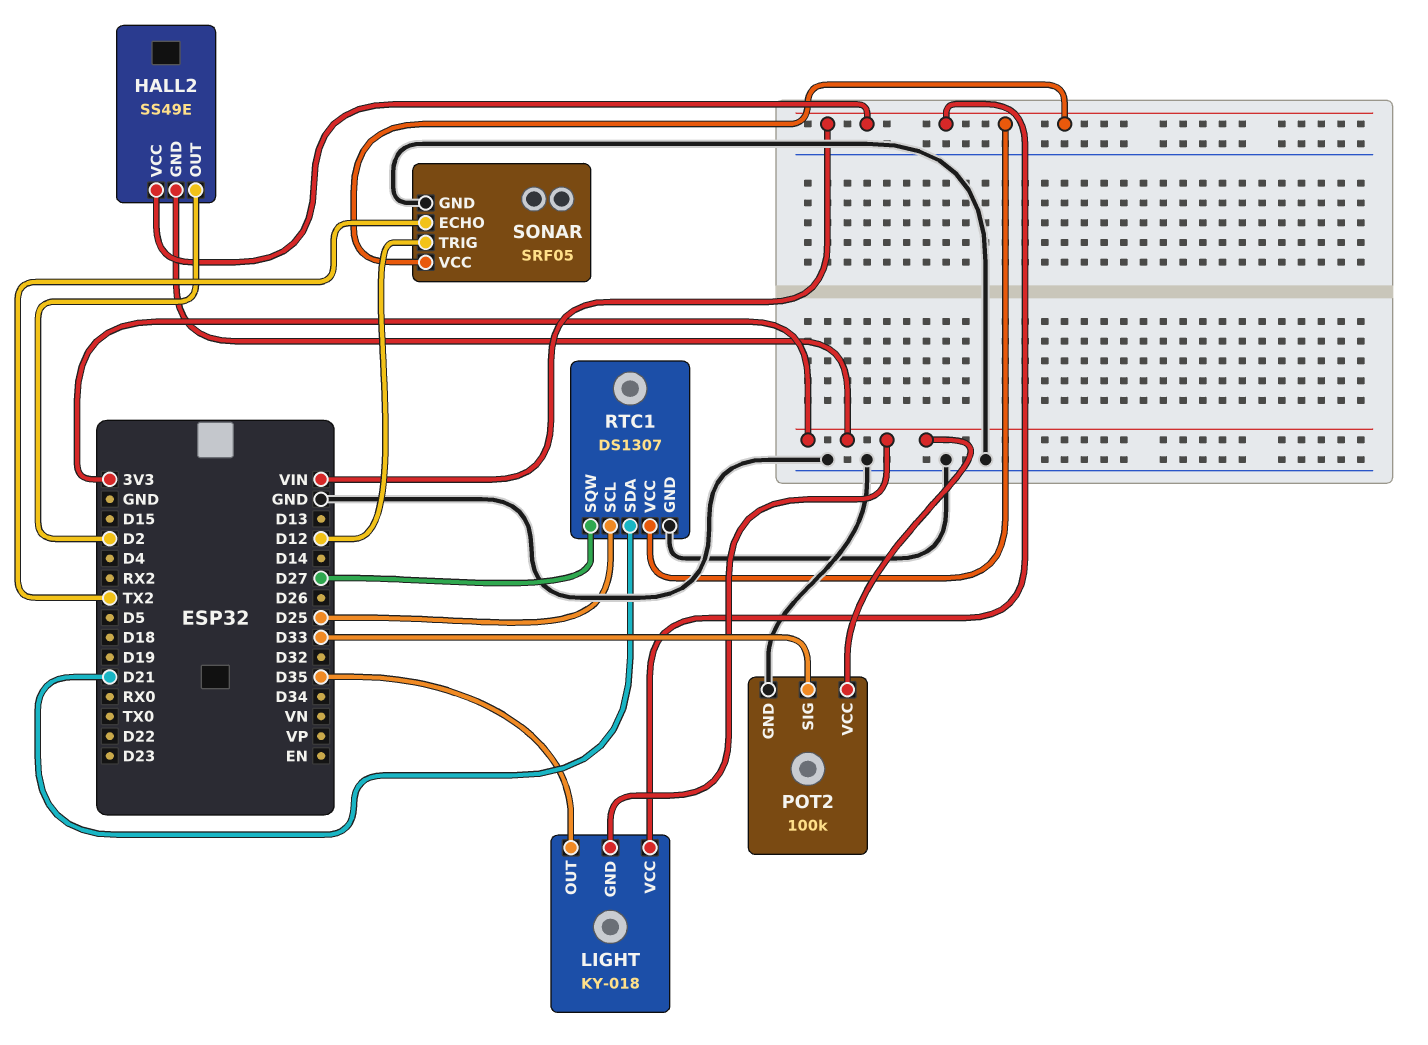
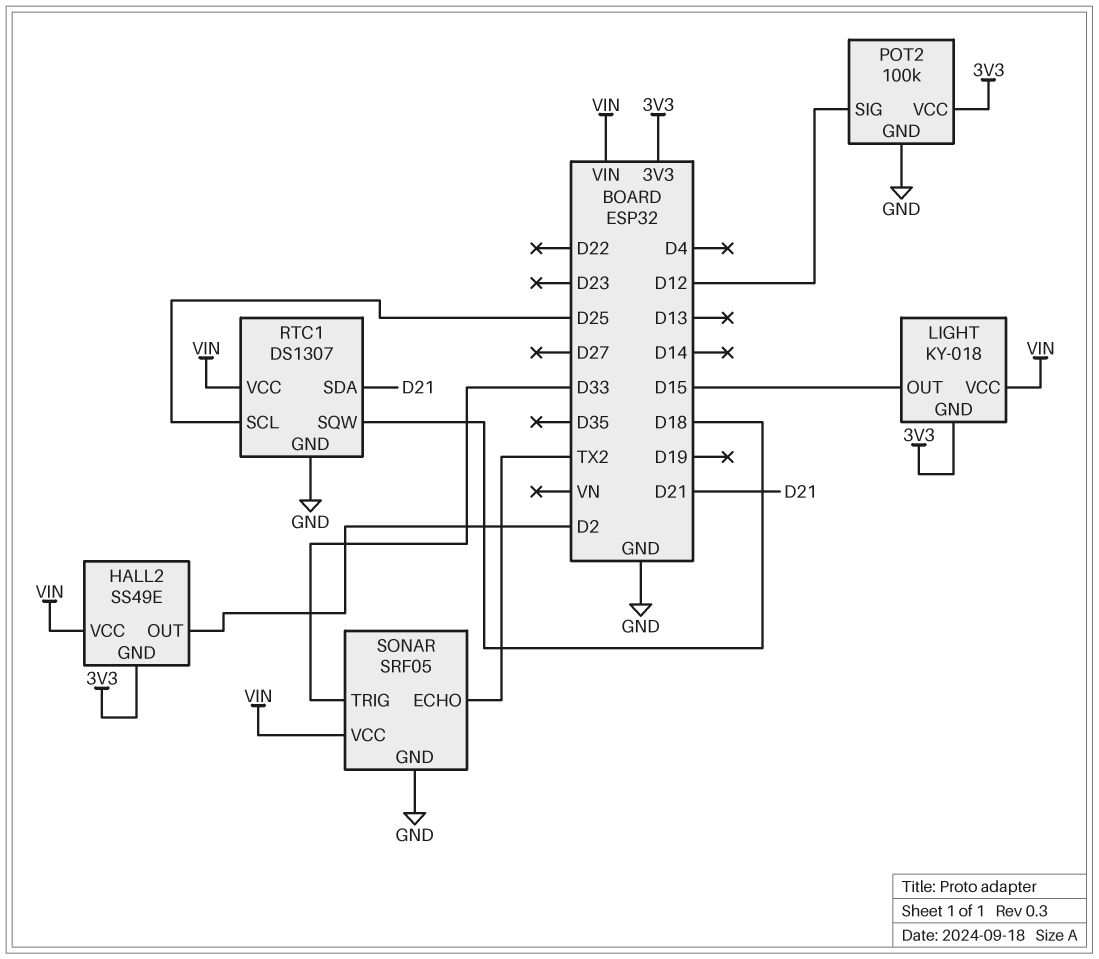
LIGHT pin OUT: D35 -> D15
POT2 pin SIG: D33 -> D12
RTC1 pin SQW: D27 -> D18
SONAR pin TRIG: D12 -> D33

